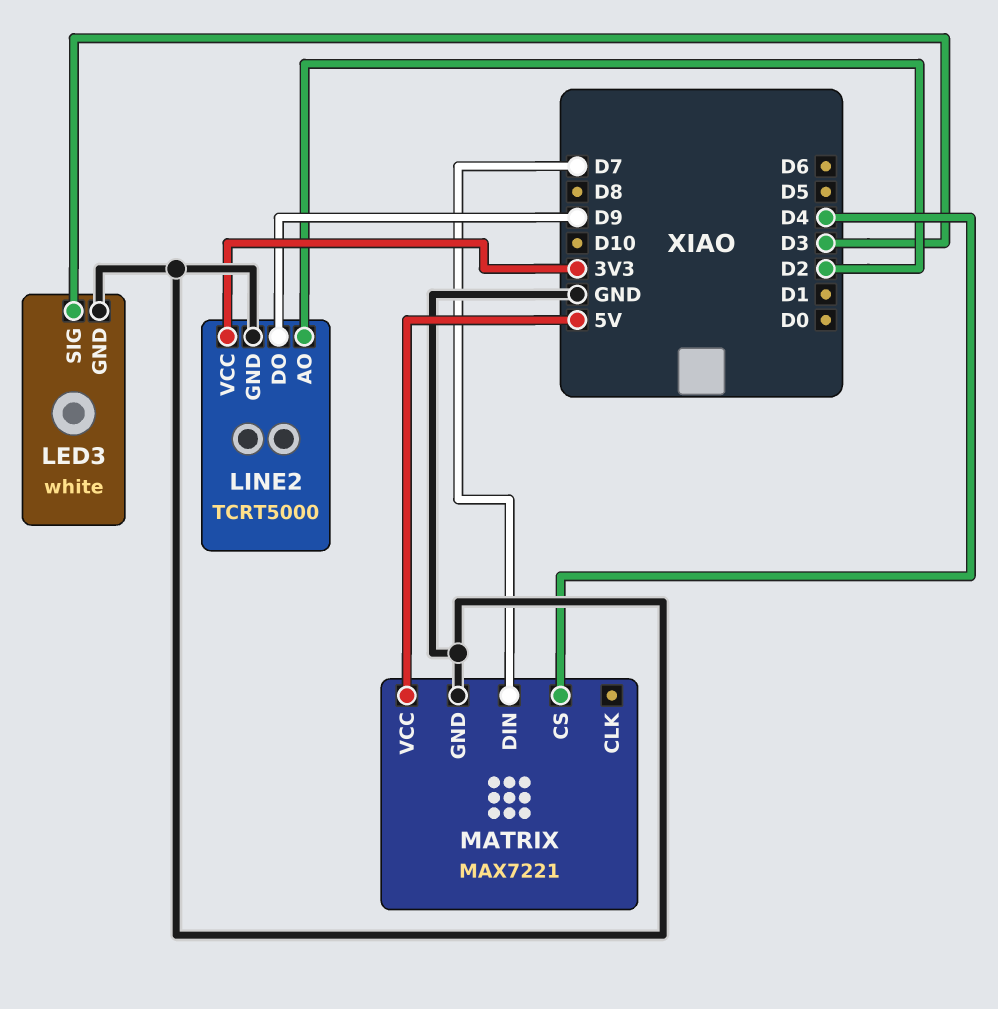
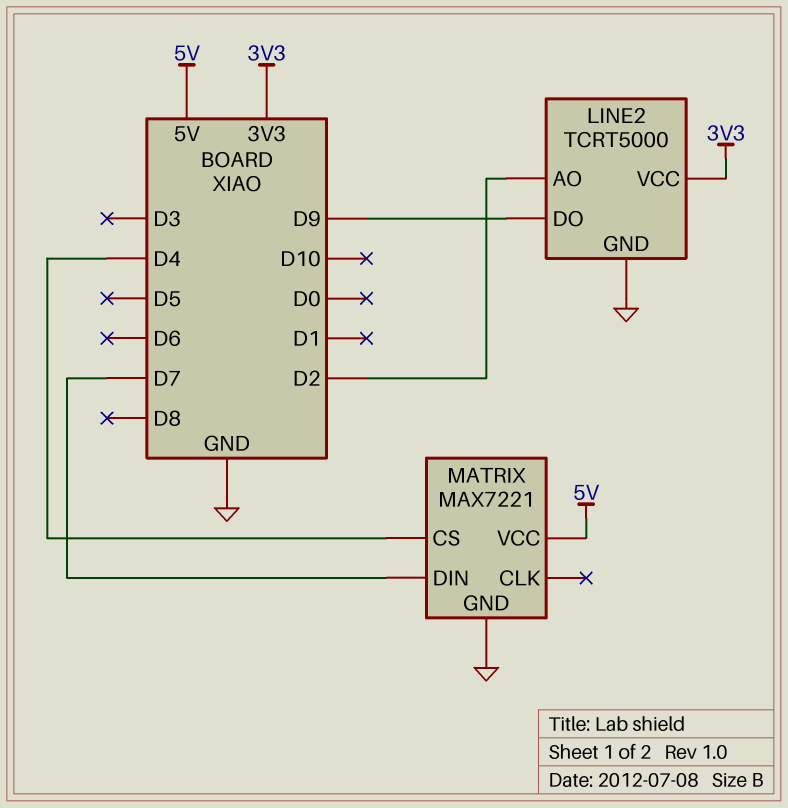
LED3: white -> none
LED3 pin GND: GND -> none
LED3 pin SIG: D3 -> none

